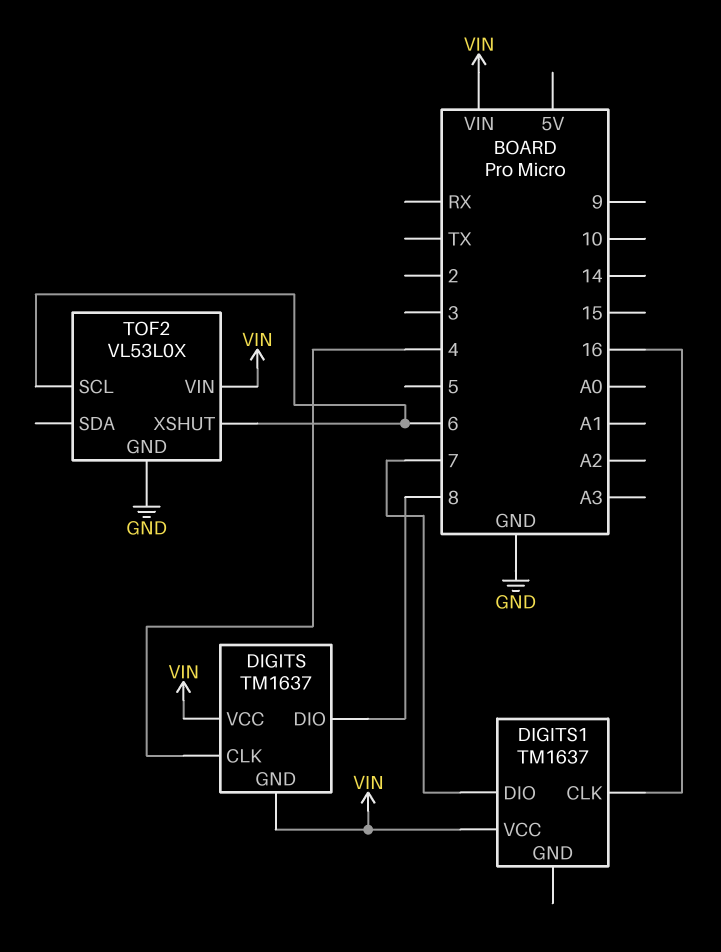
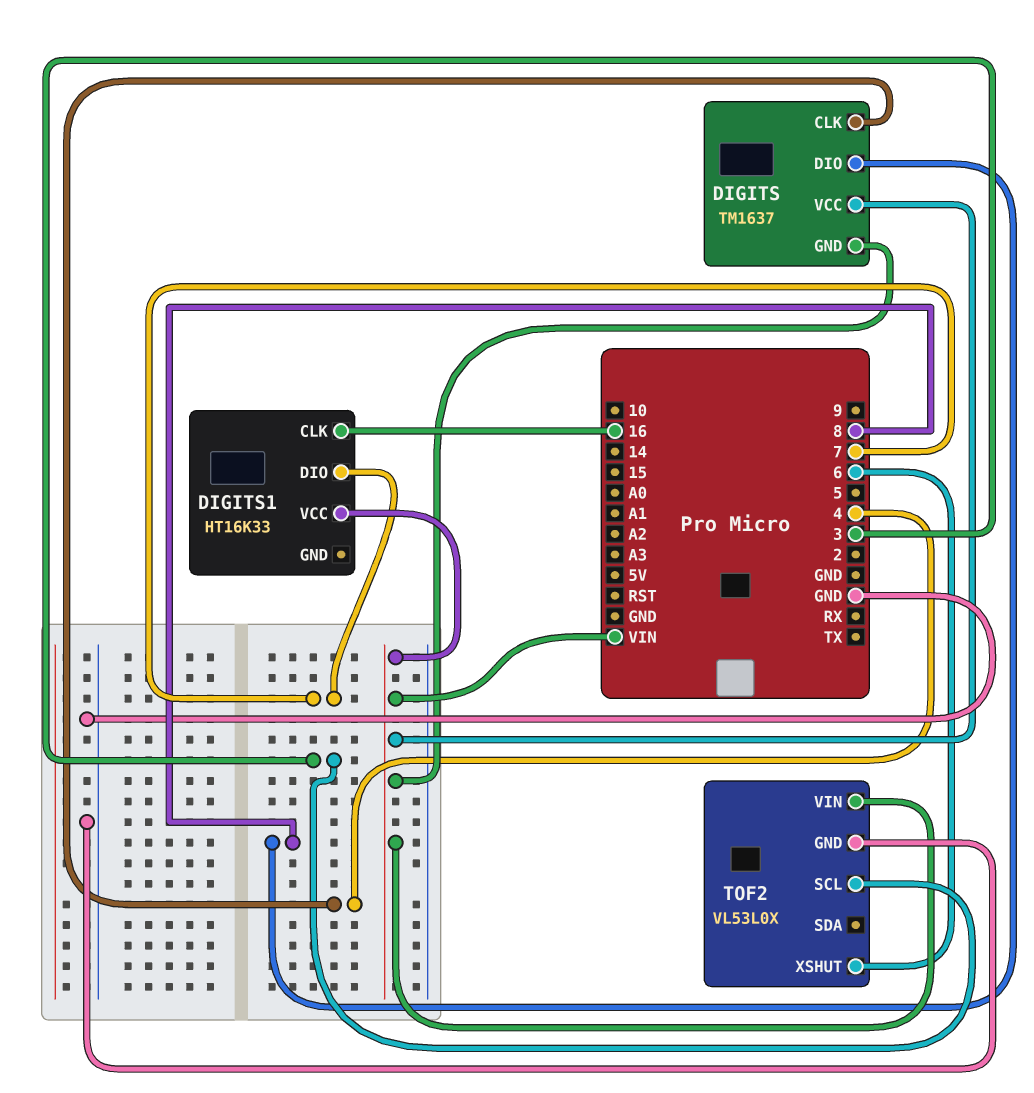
DIGITS1: TM1637 -> HT16K33
TOF2 pin SCL: 6 -> 3

